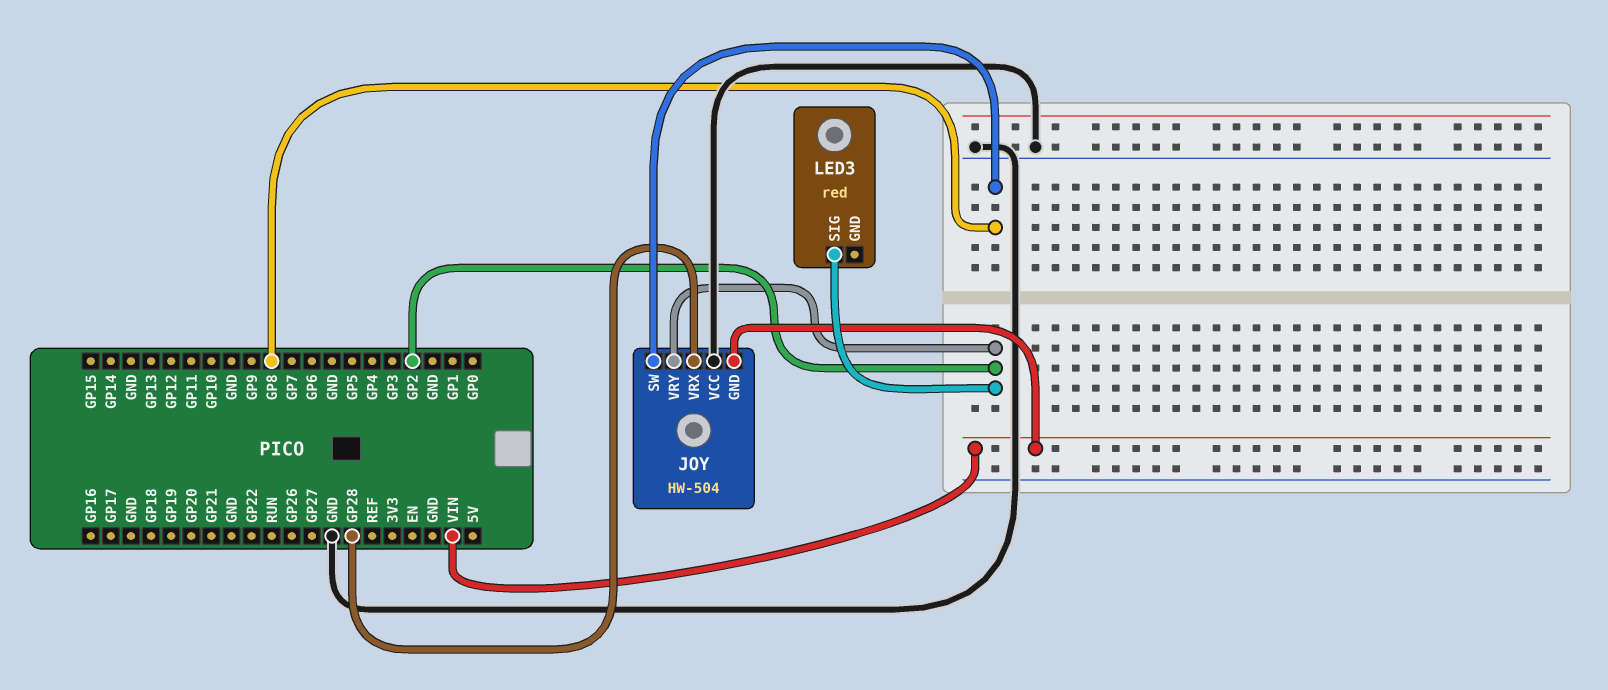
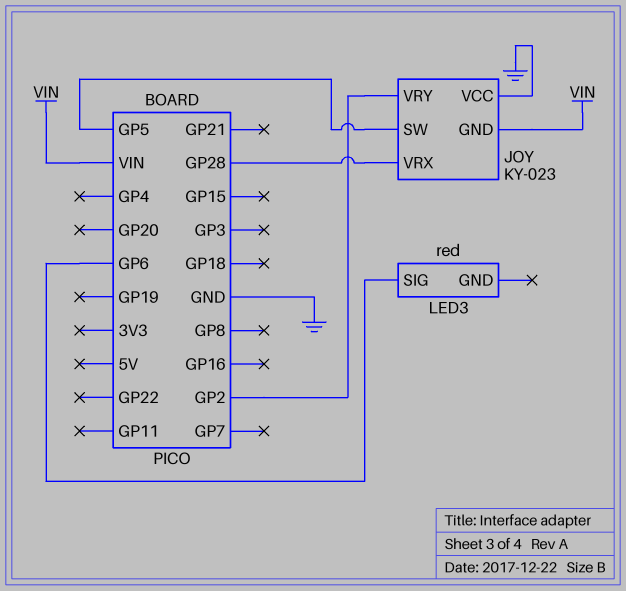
JOY: HW-504 -> KY-023
JOY pin SW: GP8 -> GP5
LED3 pin SIG: GP2 -> GP6

